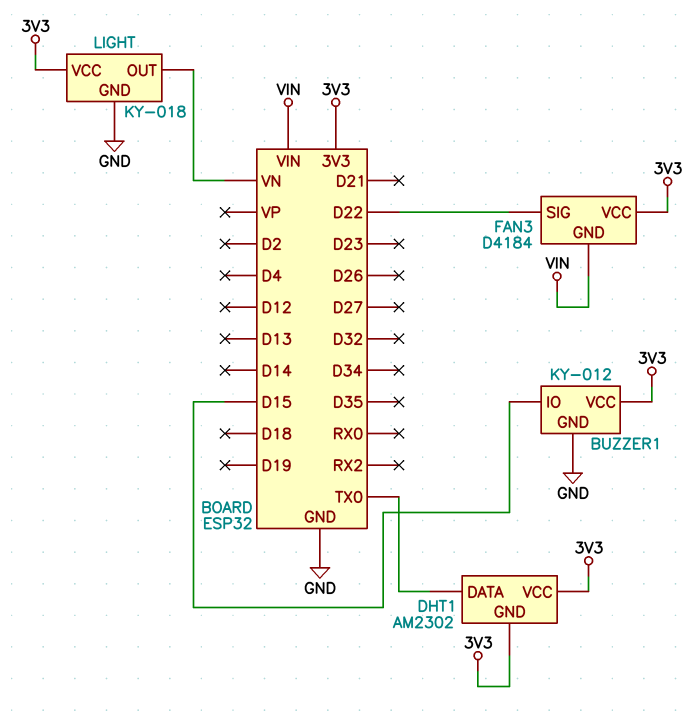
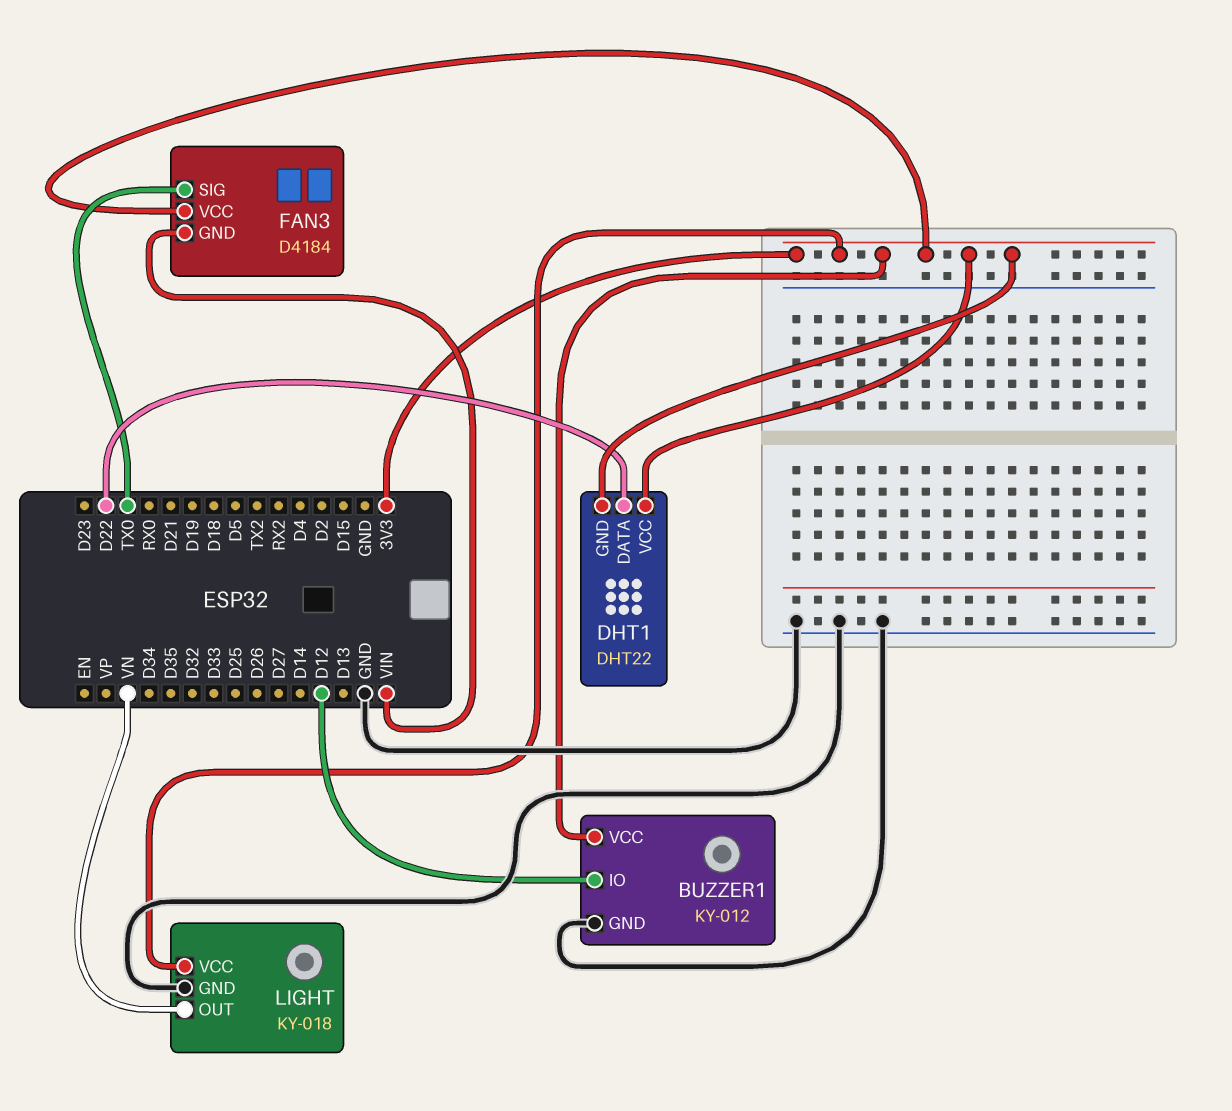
BUZZER1 pin IO: D15 -> D12
DHT1: AM2302 -> DHT22
DHT1 pin DATA: TX0 -> D22
FAN3 pin SIG: D22 -> TX0

